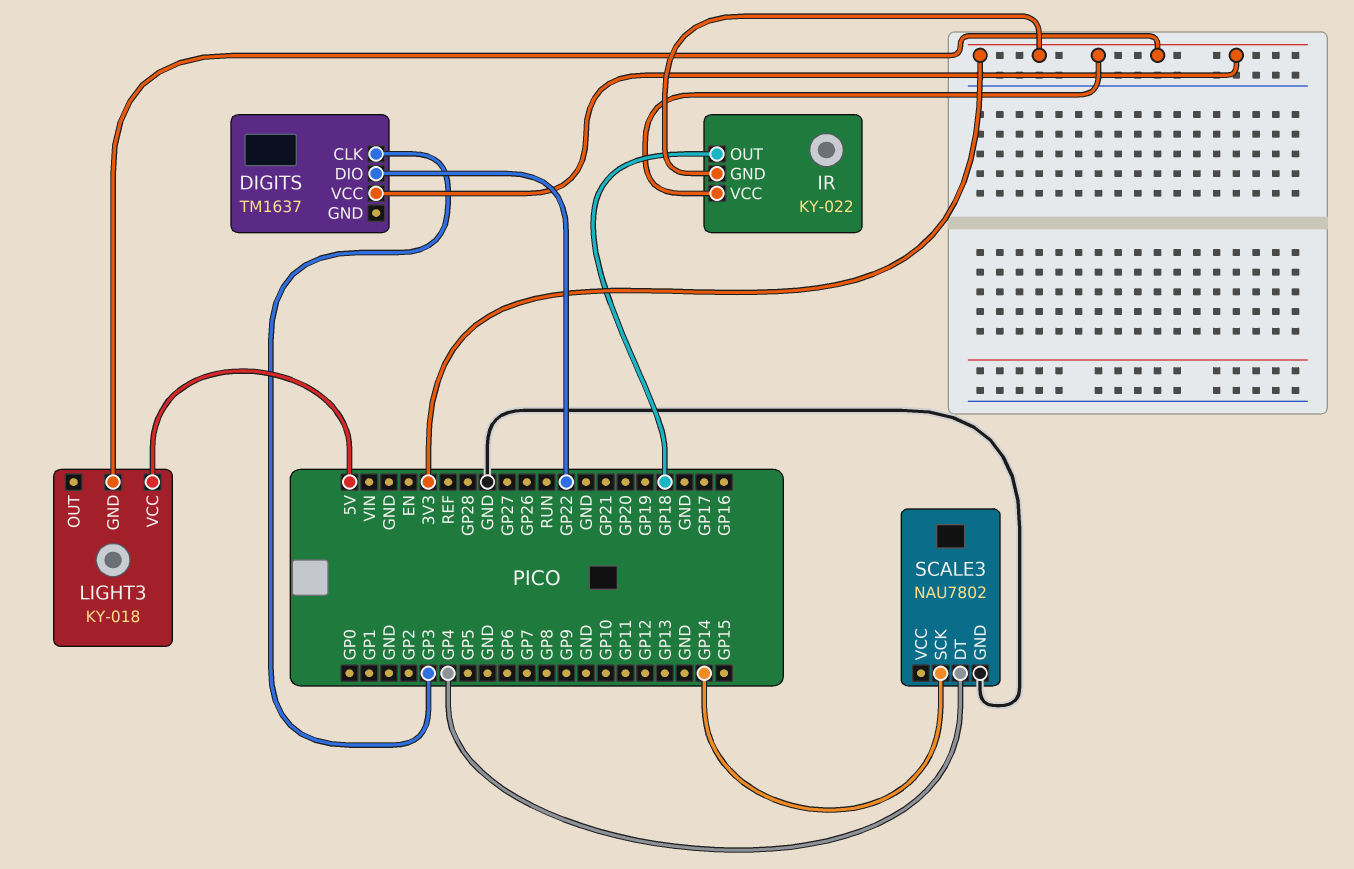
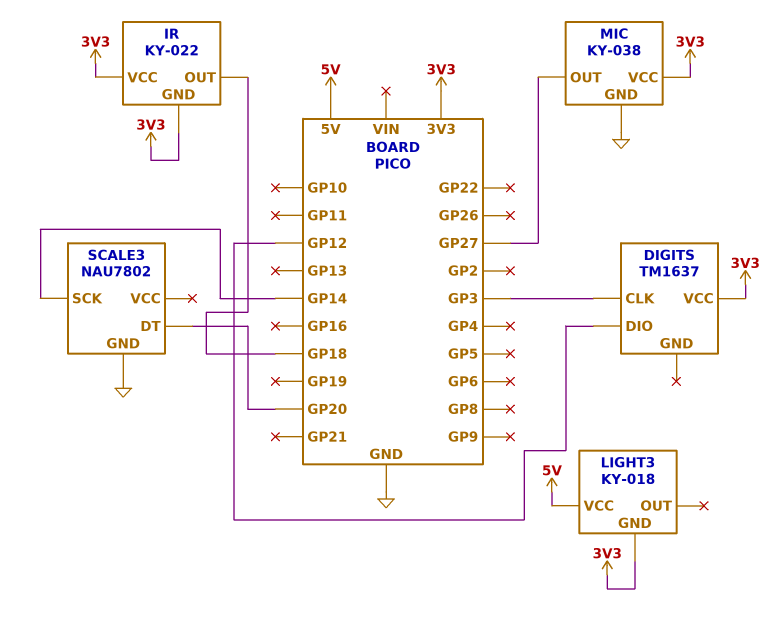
DIGITS pin DIO: GP22 -> GP12
MIC: none -> KY-038
MIC pin GND: none -> GND
MIC pin OUT: none -> GP27
MIC pin VCC: none -> 3V3
SCALE3 pin DT: GP4 -> GP20

